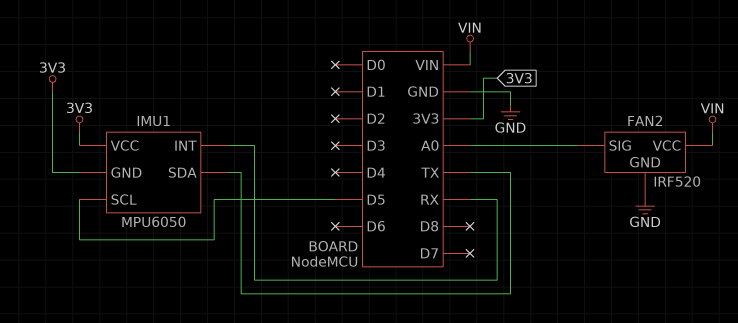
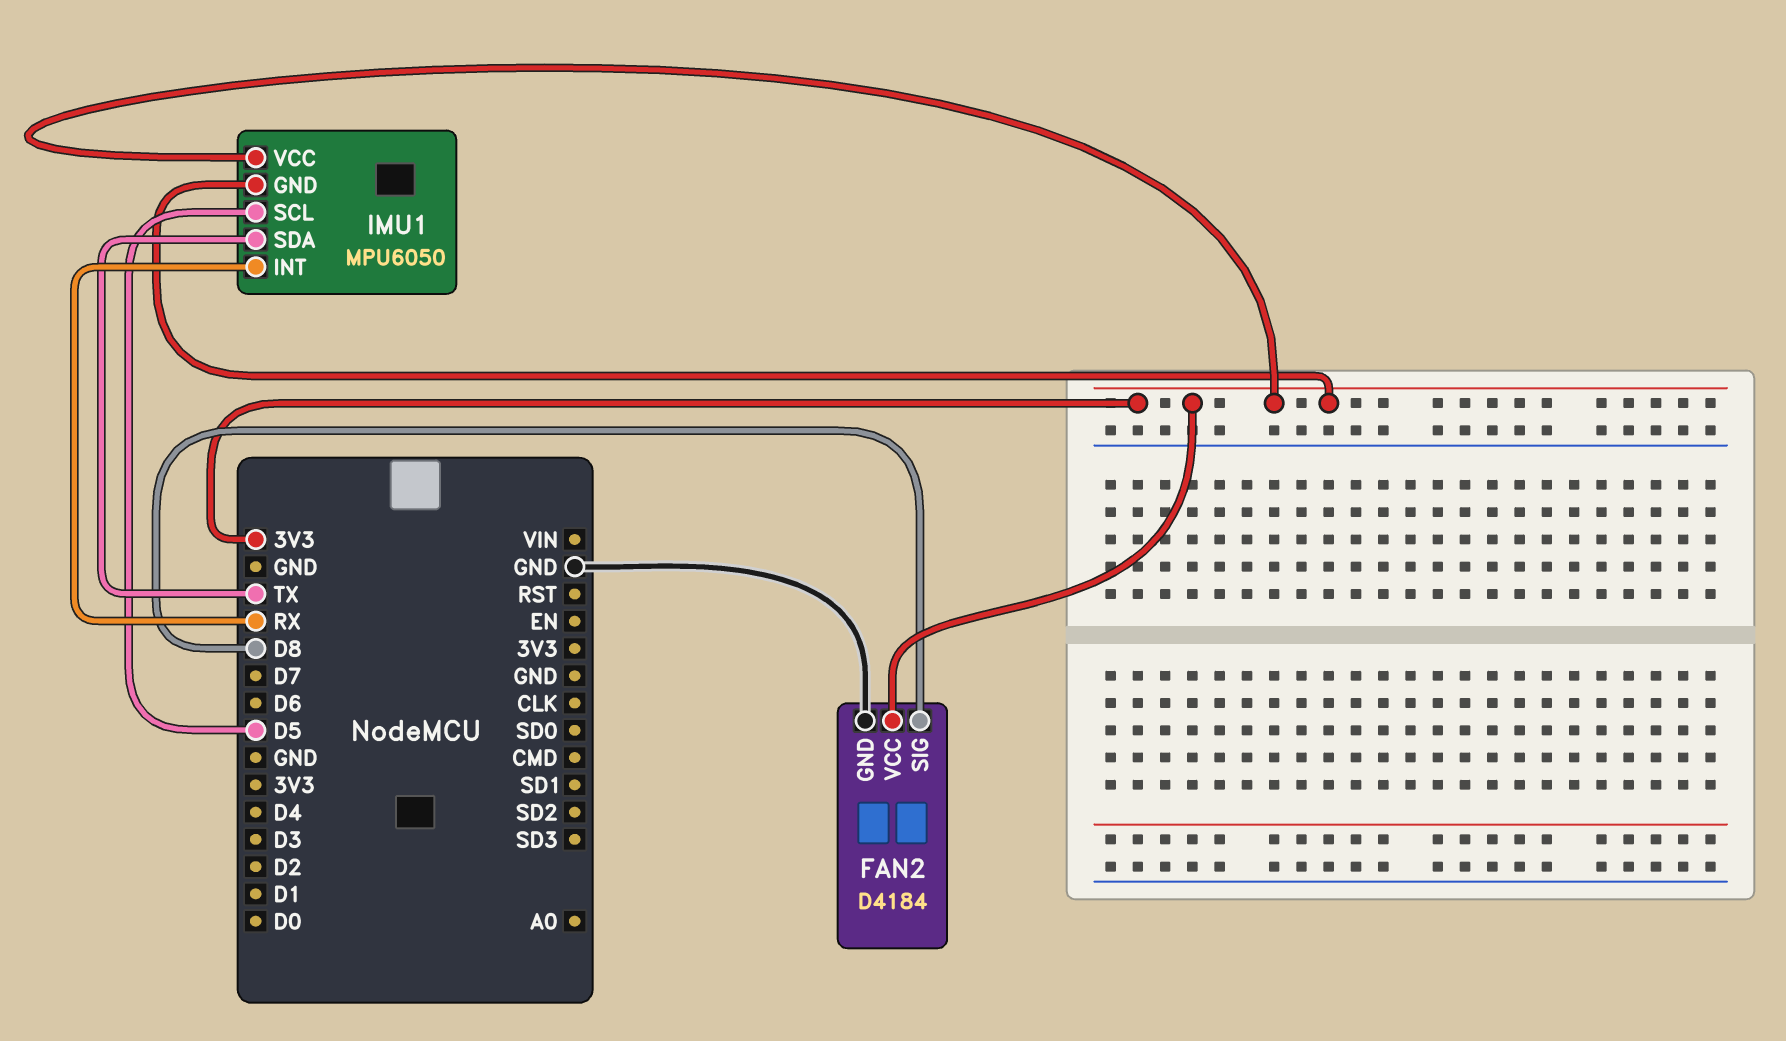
FAN2: IRF520 -> D4184
FAN2 pin SIG: A0 -> D8
FAN2 pin VCC: VIN -> 3V3

